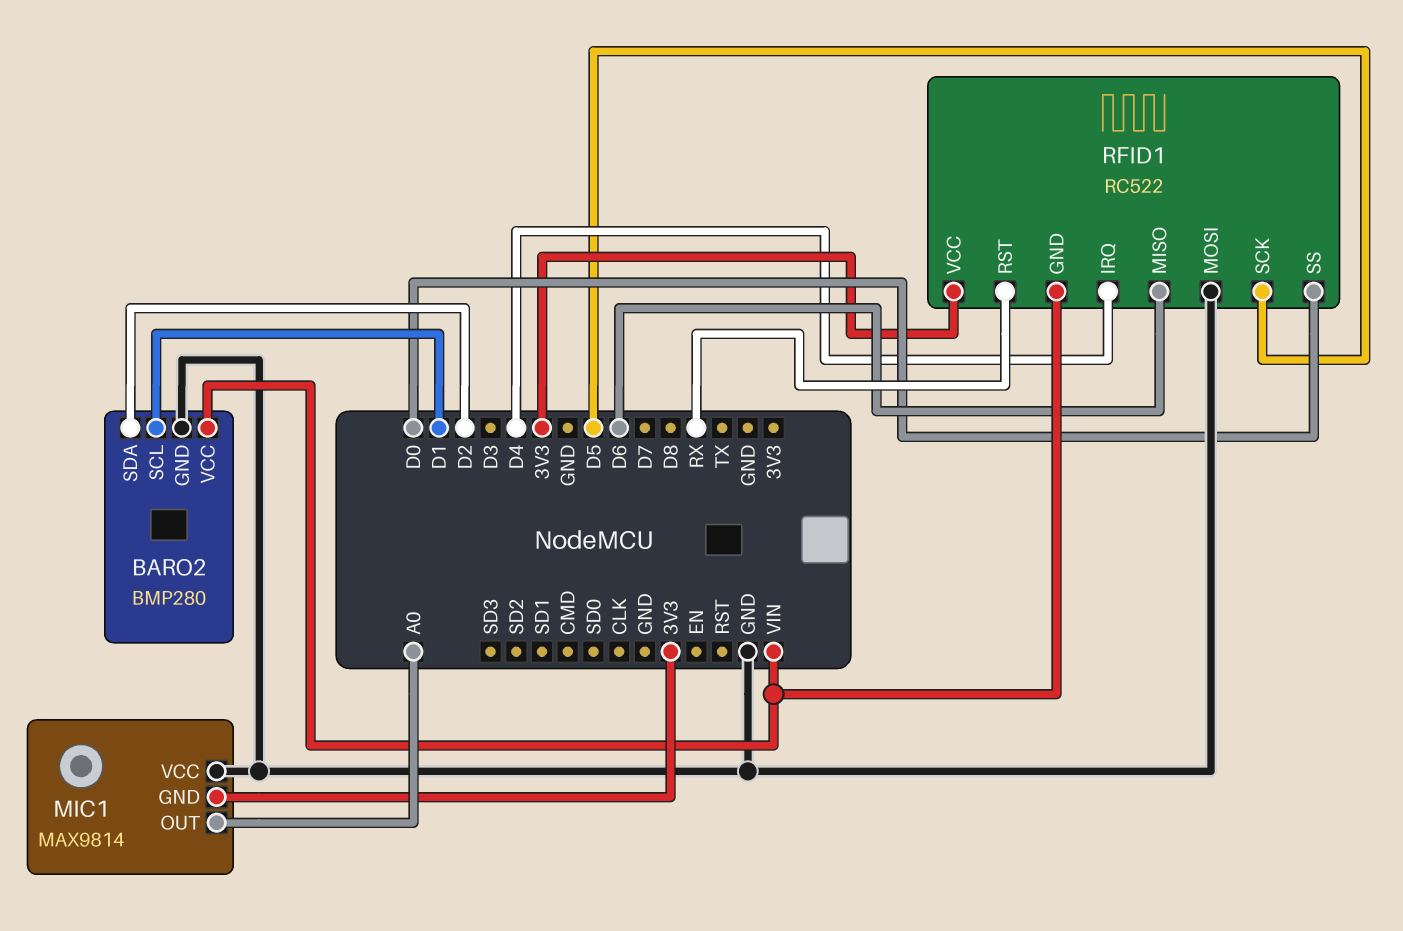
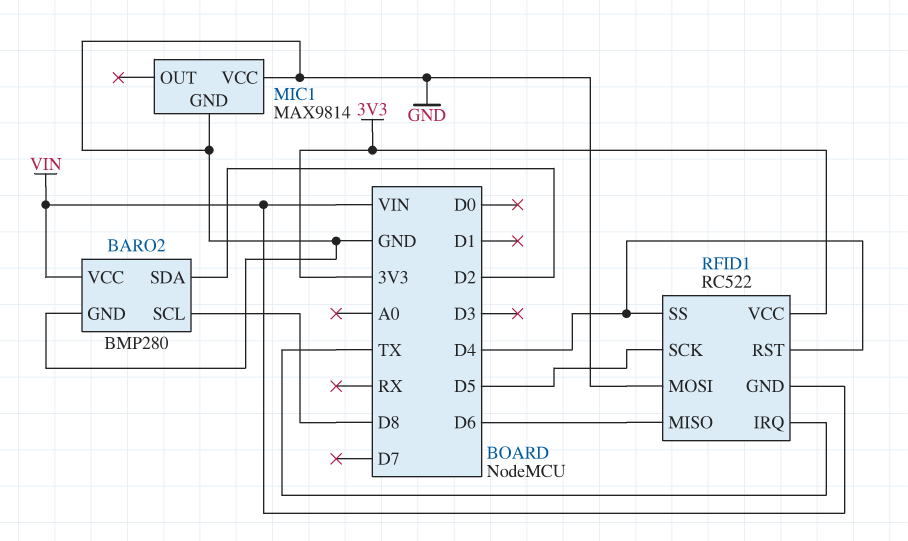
BARO2 pin SCL: D1 -> D8
MIC1 pin GND: 3V3 -> GND
MIC1 pin OUT: A0 -> none
RFID1 pin IRQ: D4 -> TX
RFID1 pin RST: RX -> D4
RFID1 pin SS: D0 -> D4

